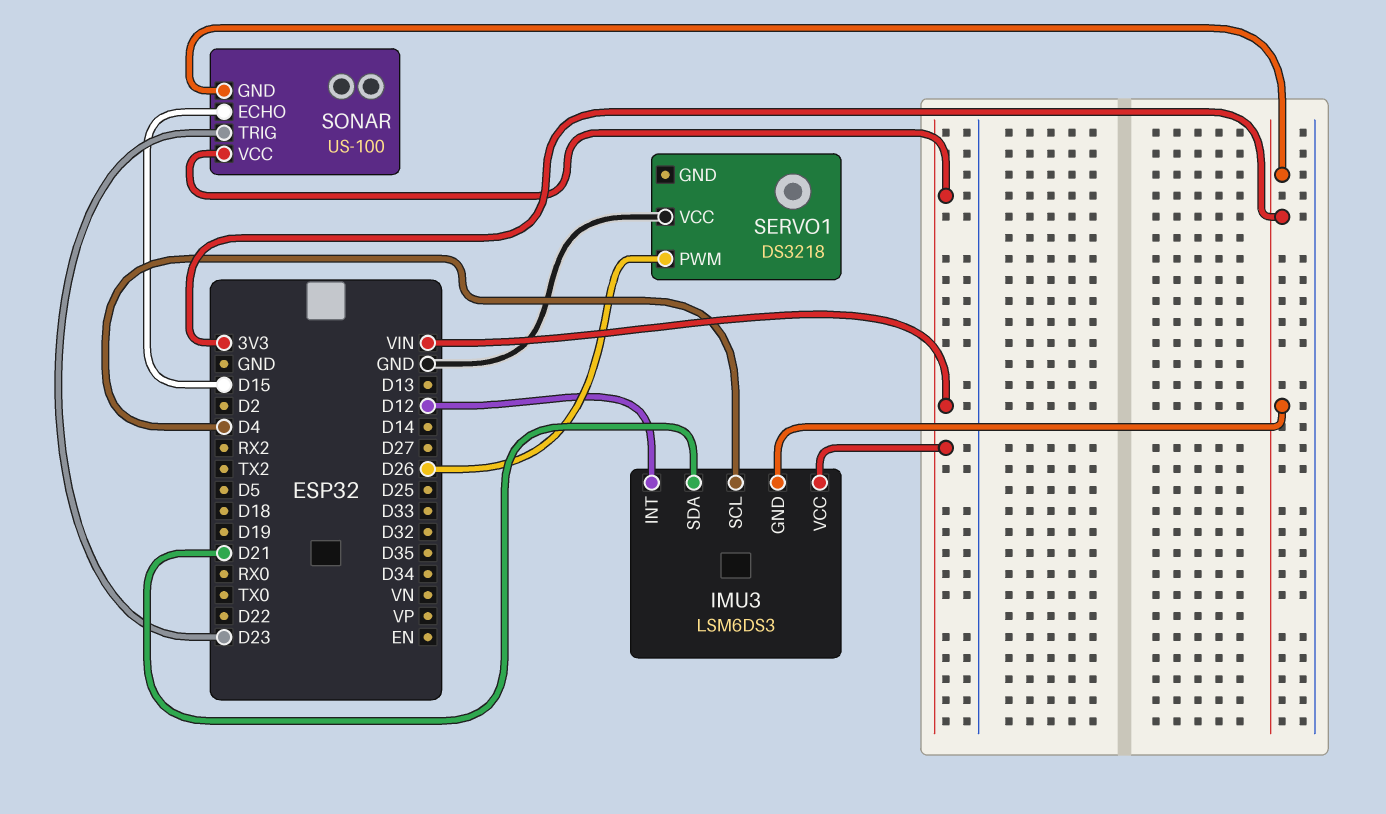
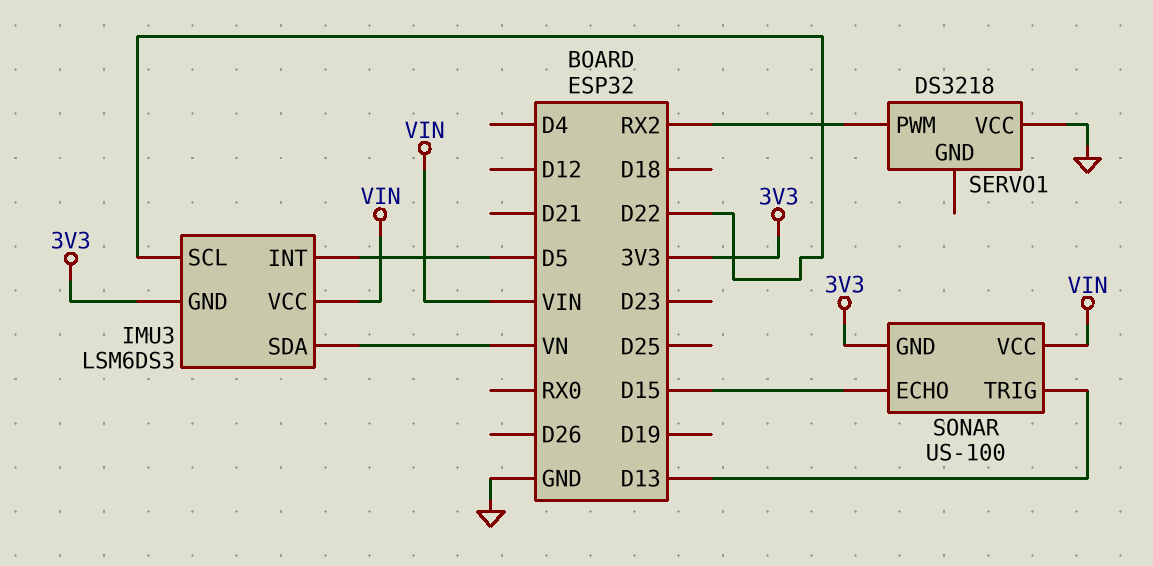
IMU3 pin INT: D12 -> D5
IMU3 pin SCL: D4 -> D22
IMU3 pin SDA: D21 -> VN
SERVO1 pin PWM: D26 -> RX2
SONAR pin TRIG: D23 -> D13

